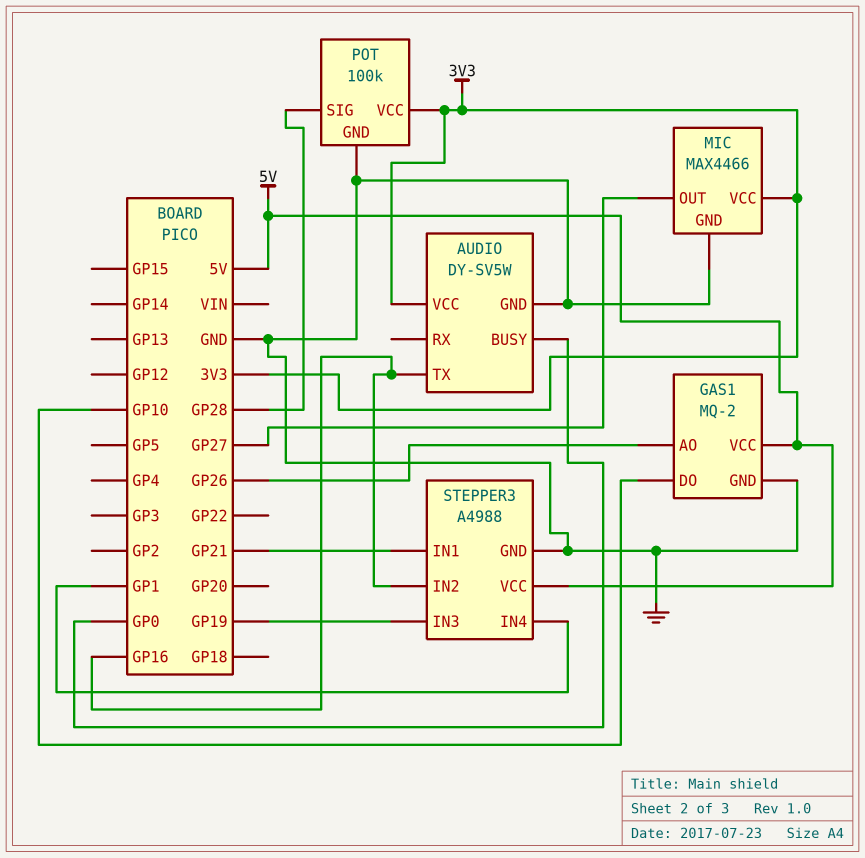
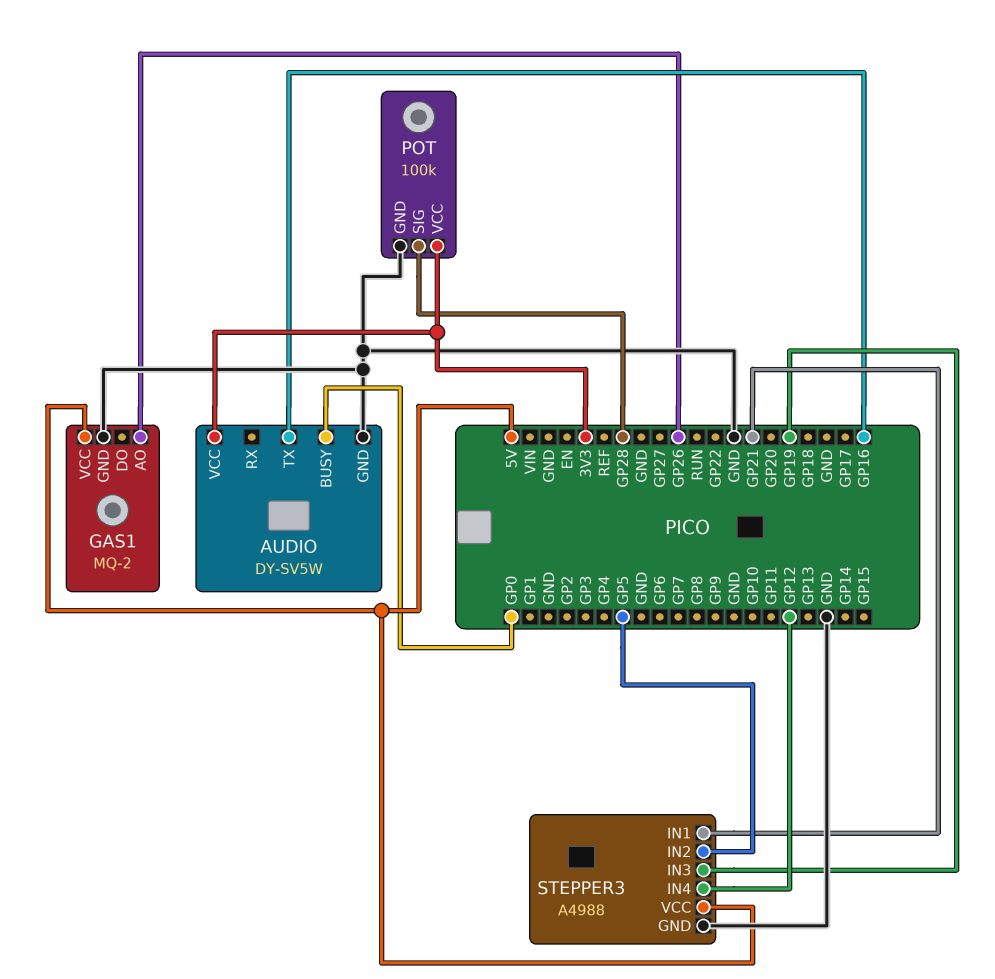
GAS1 pin DO: GP10 -> none
MIC: MAX4466 -> none
MIC pin GND: GND -> none
MIC pin OUT: GP27 -> none
MIC pin VCC: 3V3 -> none
STEPPER3 pin IN2: GP16 -> GP5
STEPPER3 pin IN4: GP1 -> GP12

